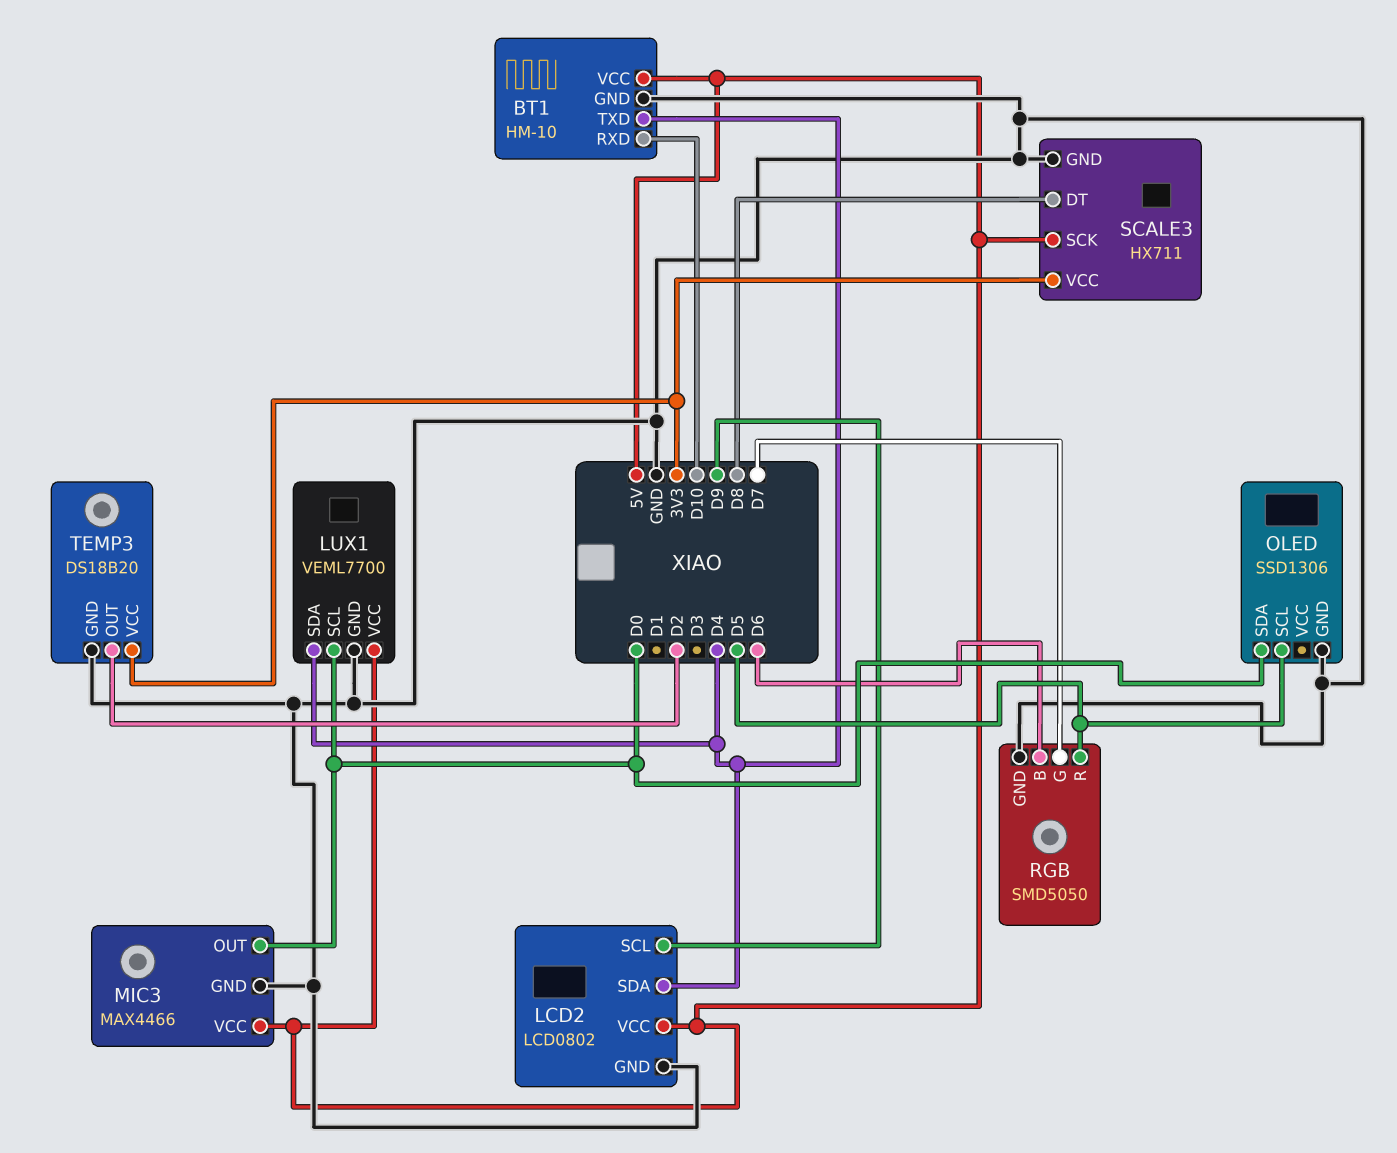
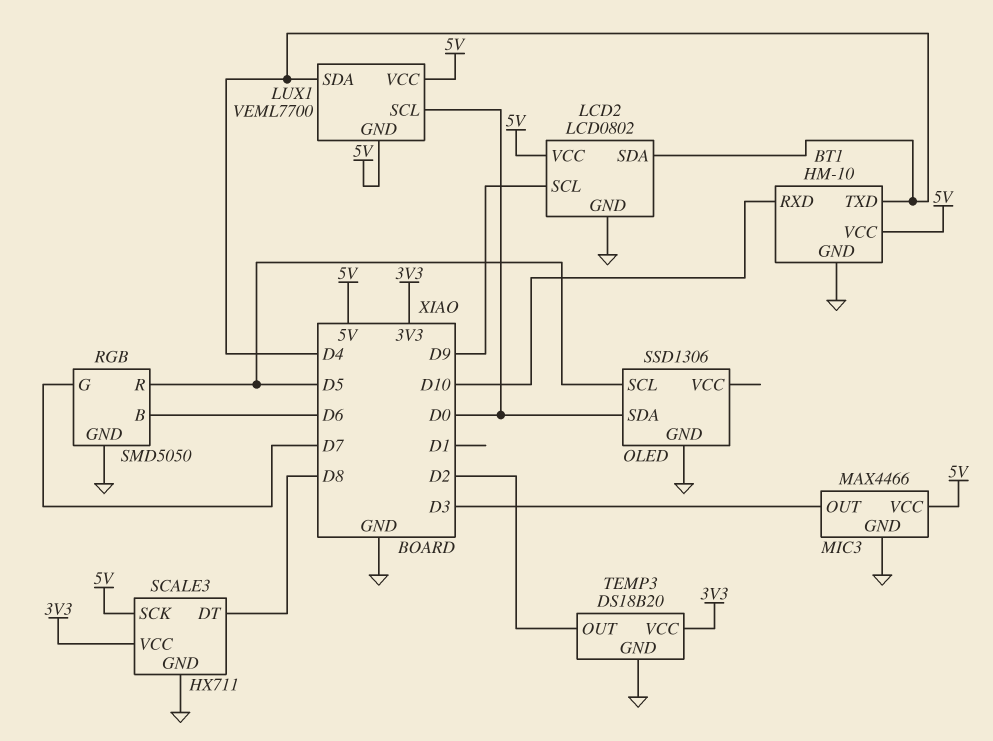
LUX1 pin GND: GND -> 5V
MIC3 pin OUT: D0 -> D3

